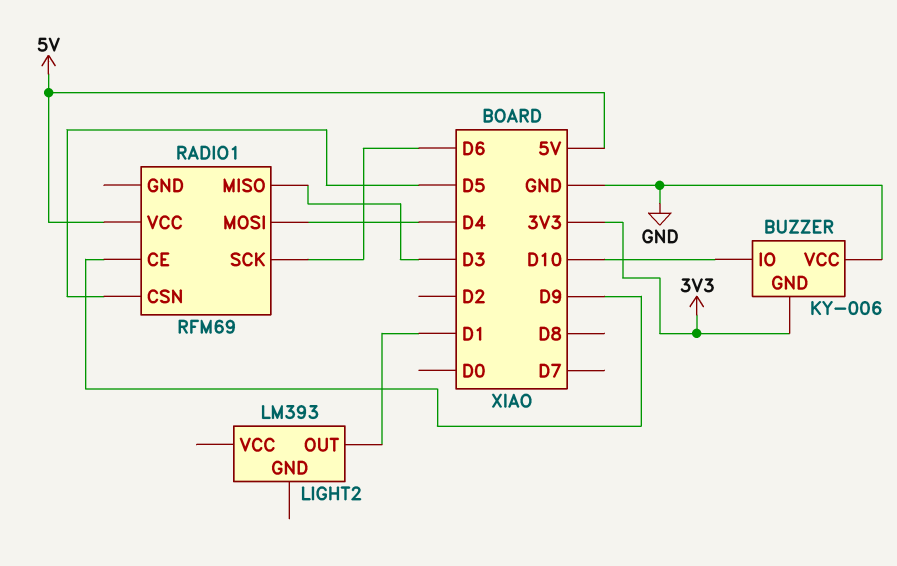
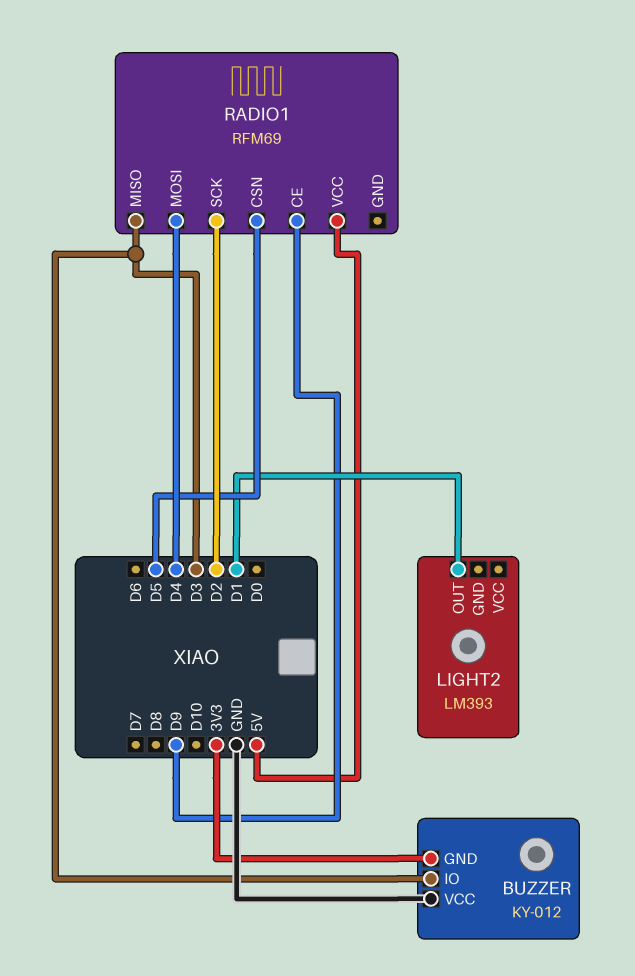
BUZZER: KY-006 -> KY-012
BUZZER pin IO: D10 -> D3
RADIO1 pin SCK: D6 -> D2

